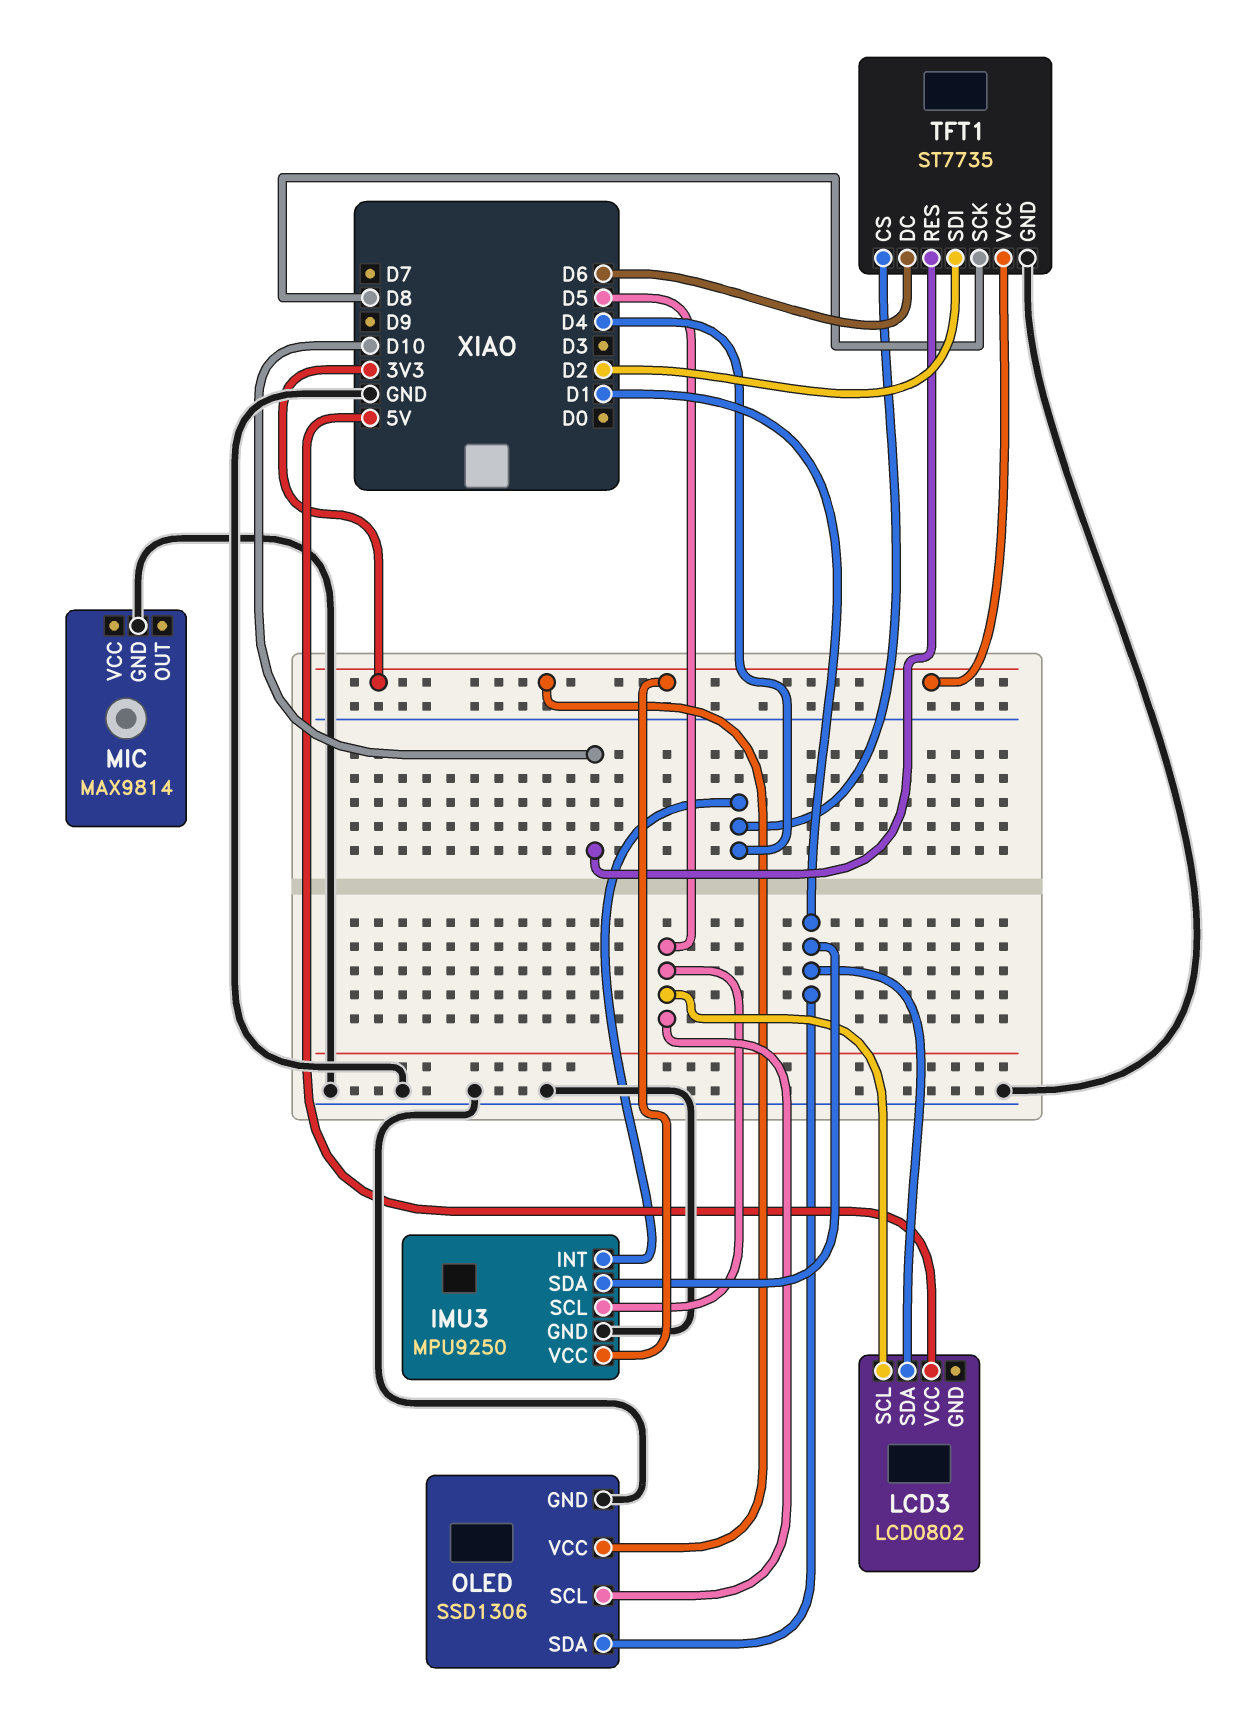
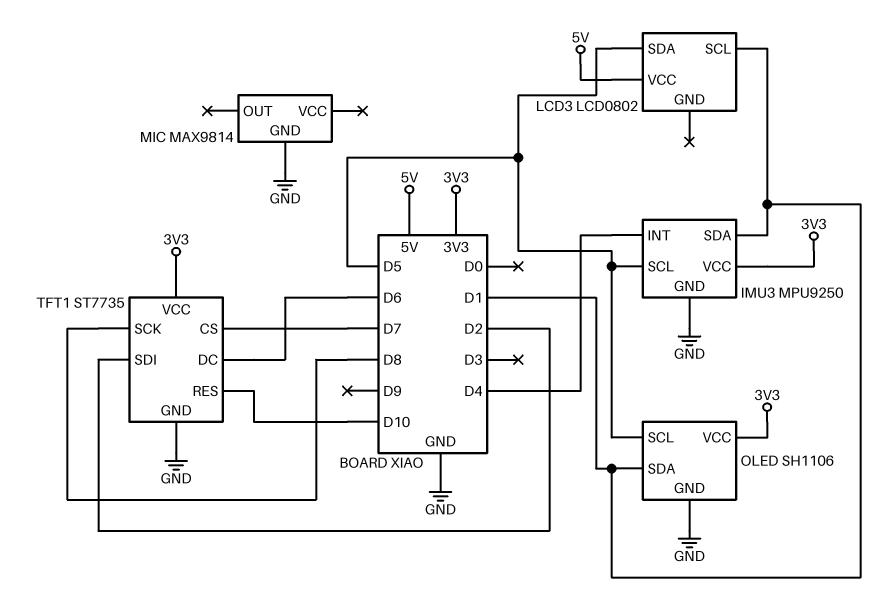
LCD3 pin SCL: D5 -> D1
LCD3 pin SDA: D1 -> D5
OLED: SSD1306 -> SH1106
TFT1 pin CS: D4 -> D7

